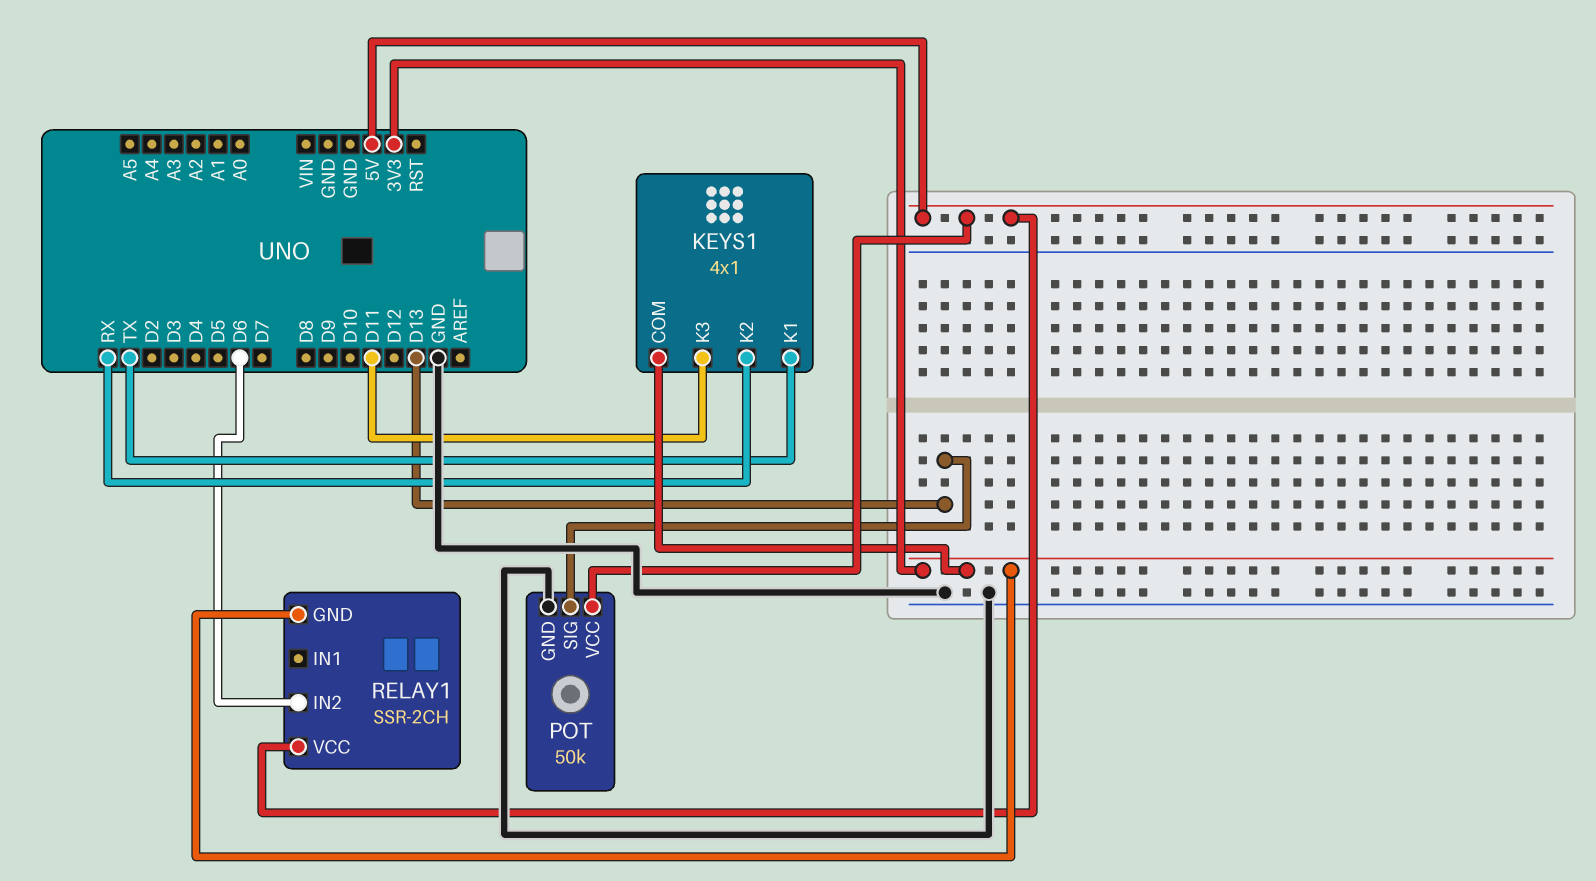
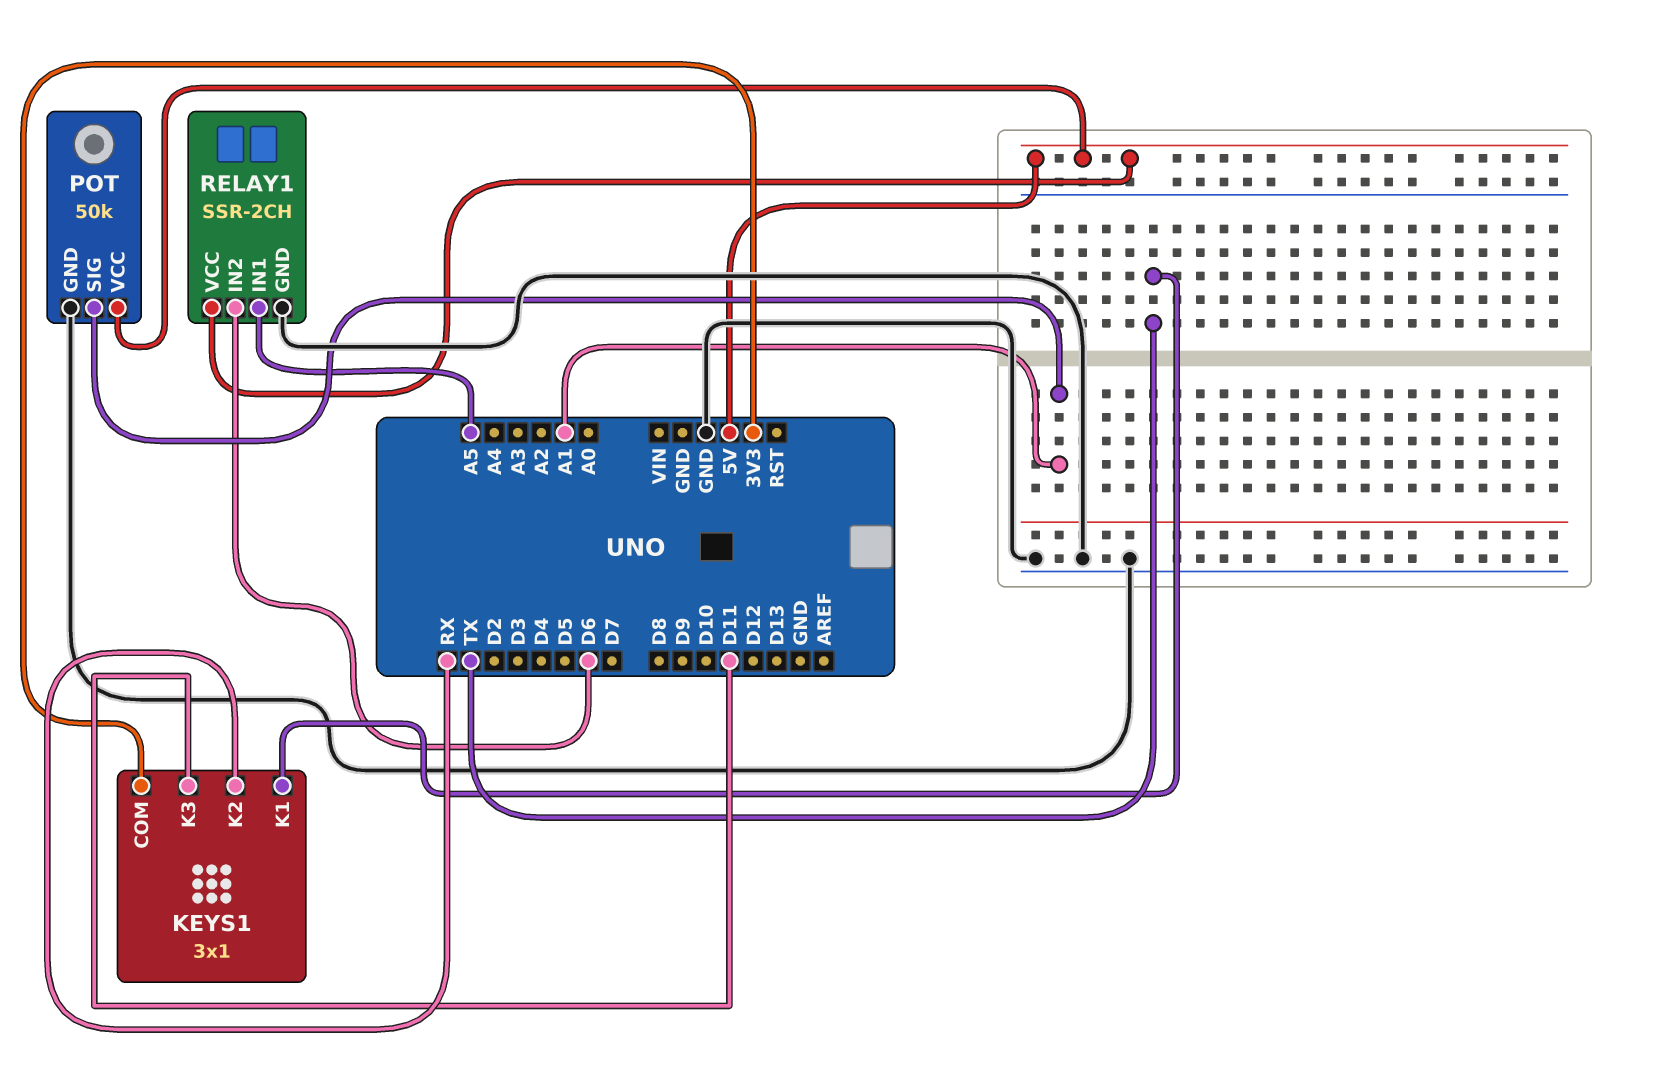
KEYS1: 4x1 -> 3x1
POT pin SIG: D13 -> A1
RELAY1 pin GND: 3V3 -> GND
RELAY1 pin IN1: none -> A5

